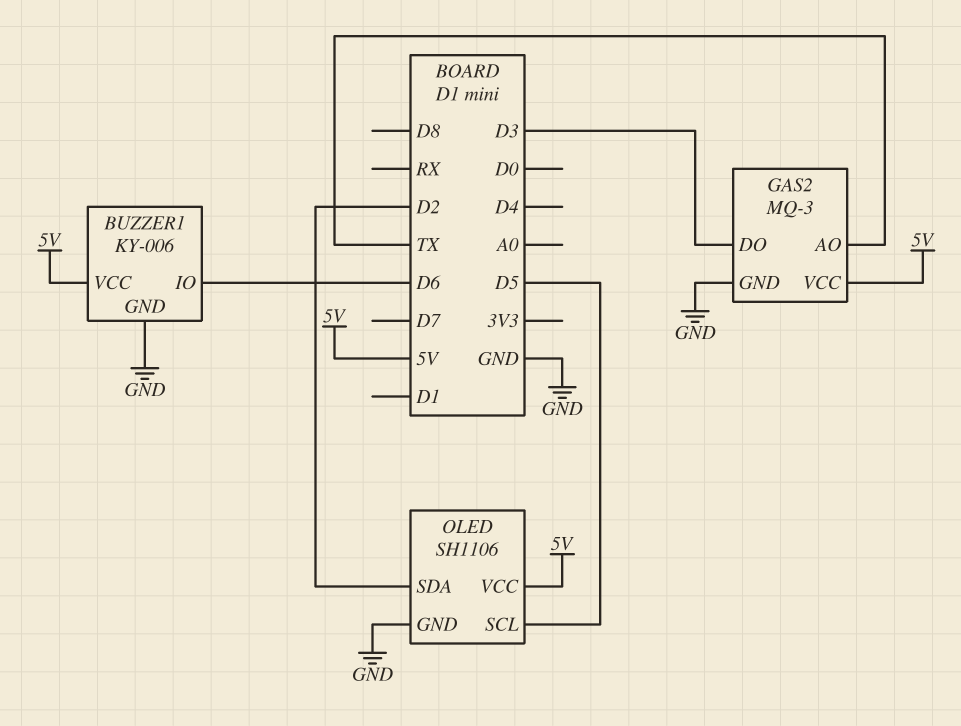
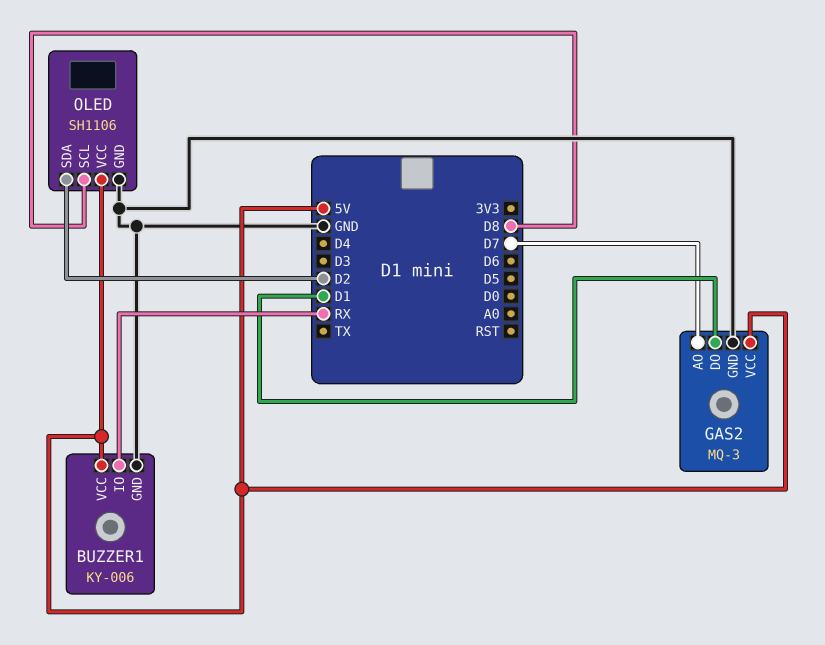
BUZZER1 pin IO: D6 -> RX
GAS2 pin AO: TX -> D7
GAS2 pin DO: D3 -> D1
OLED pin SCL: D5 -> D8

